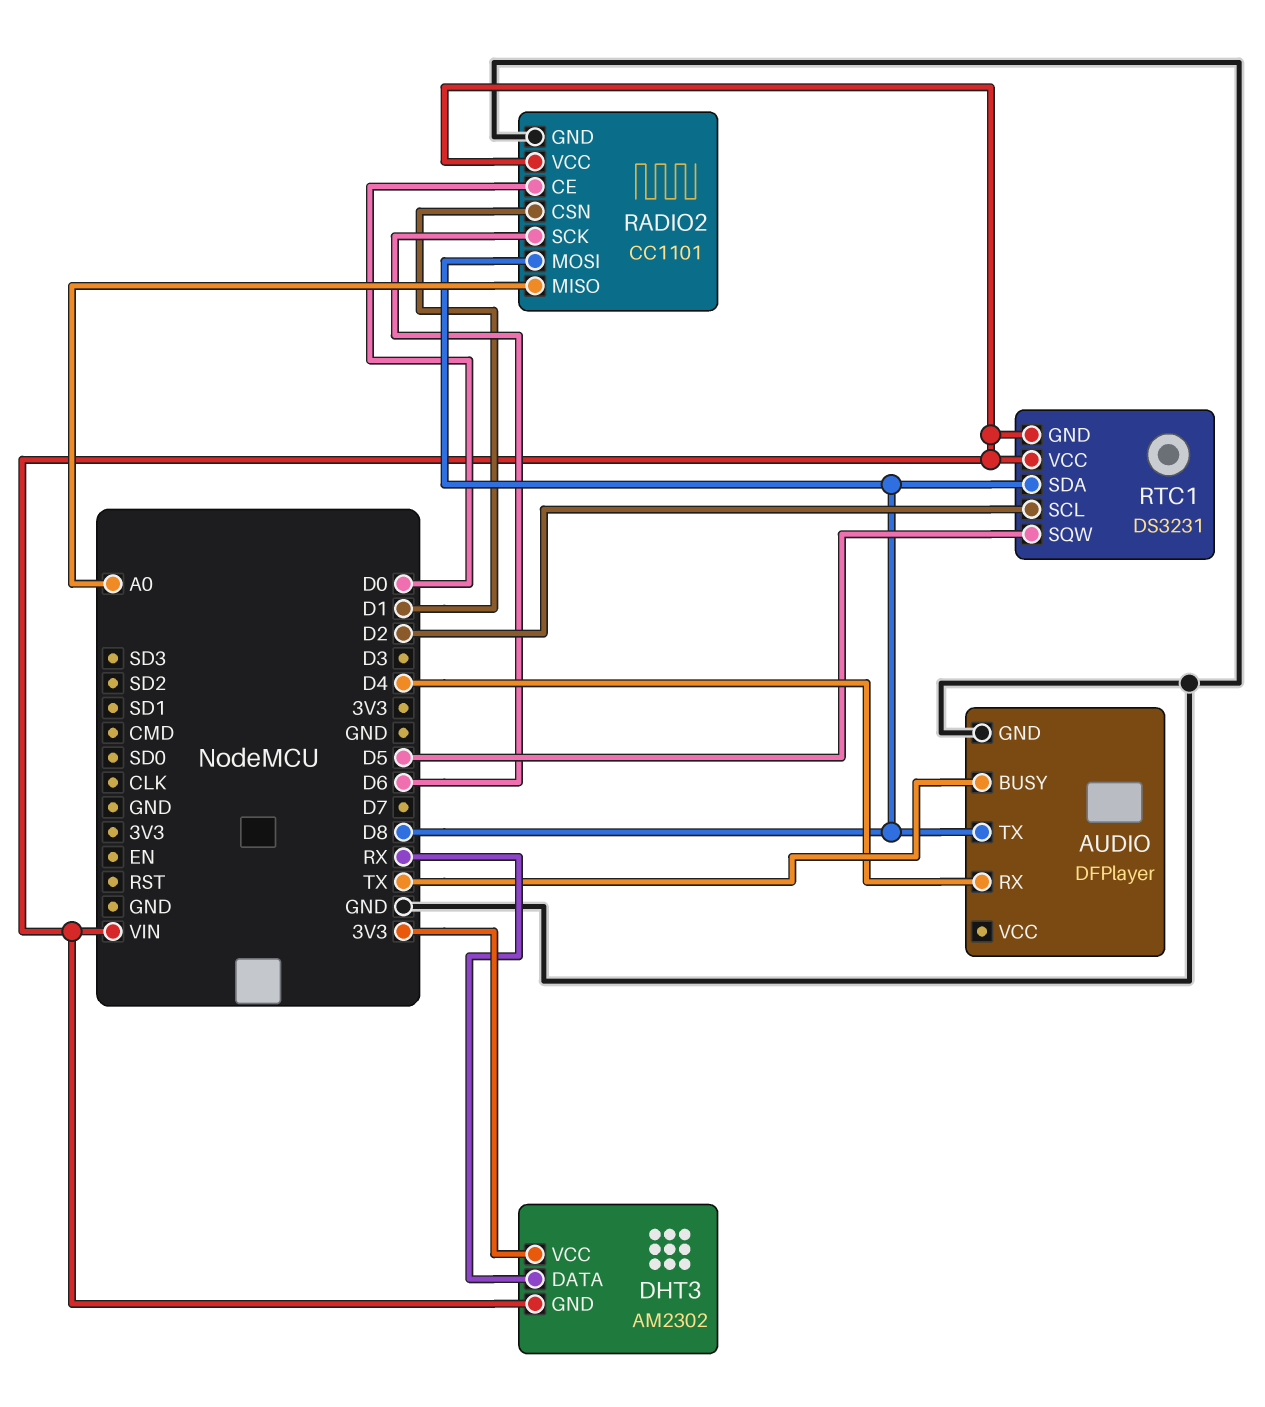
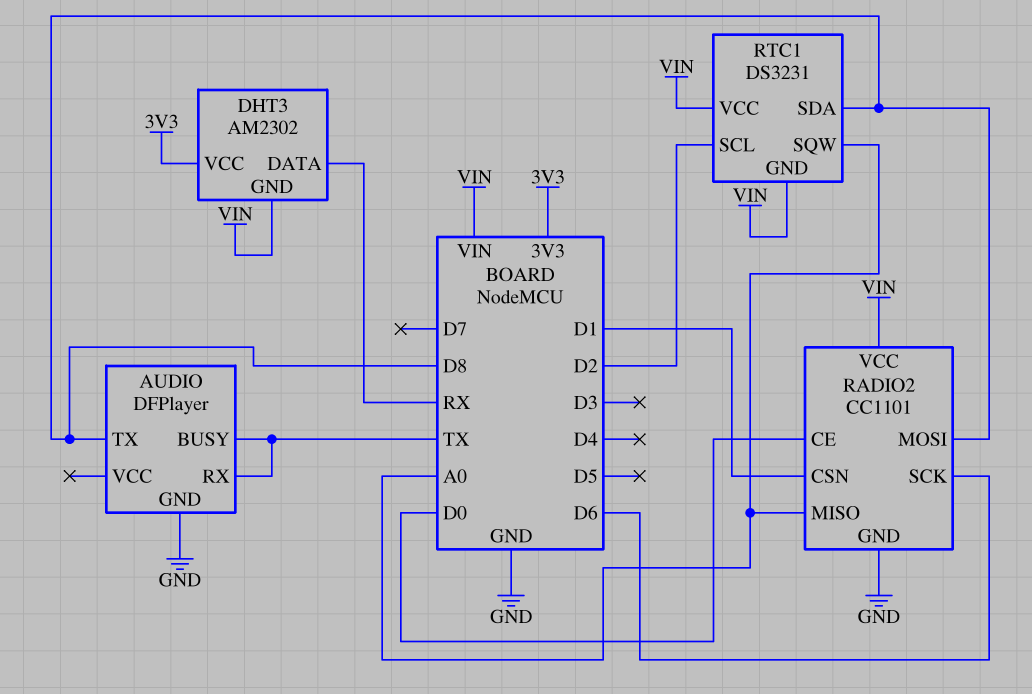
AUDIO pin RX: D4 -> TX
RTC1 pin SQW: D5 -> A0

